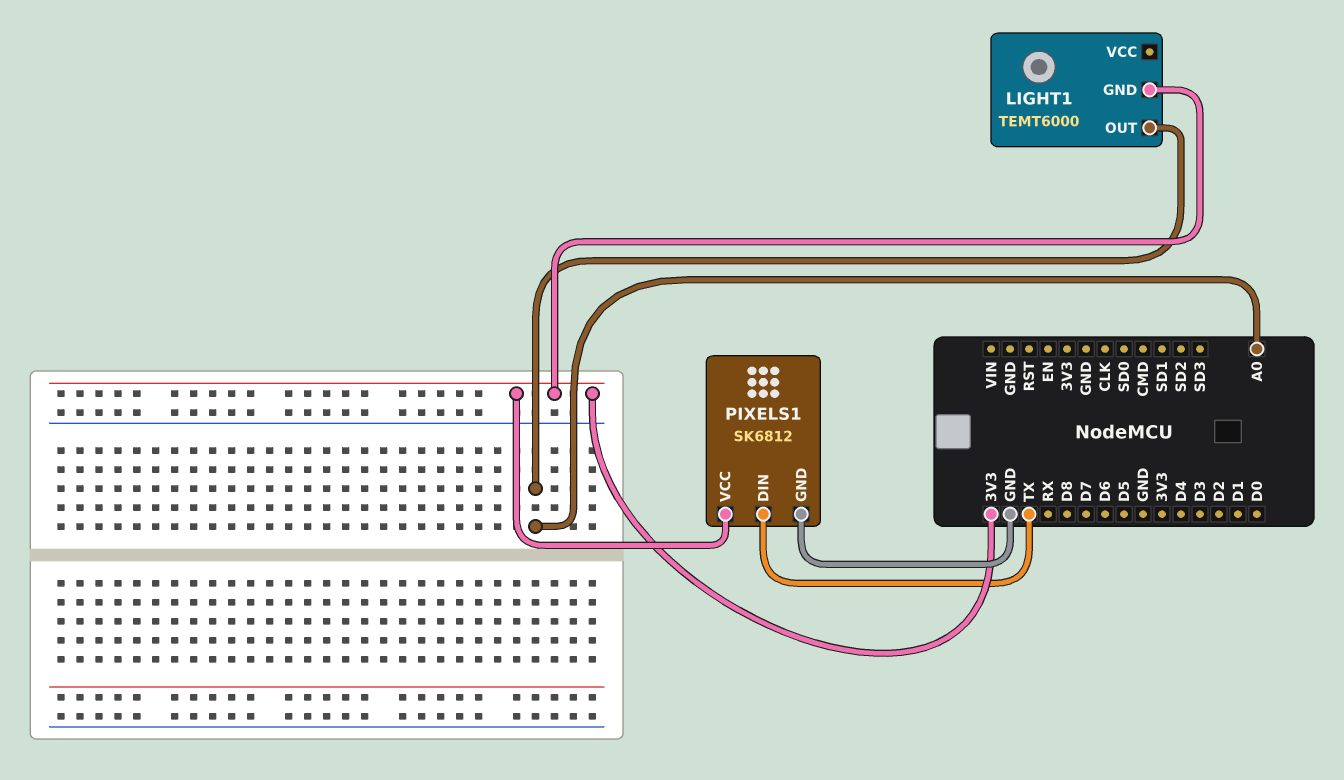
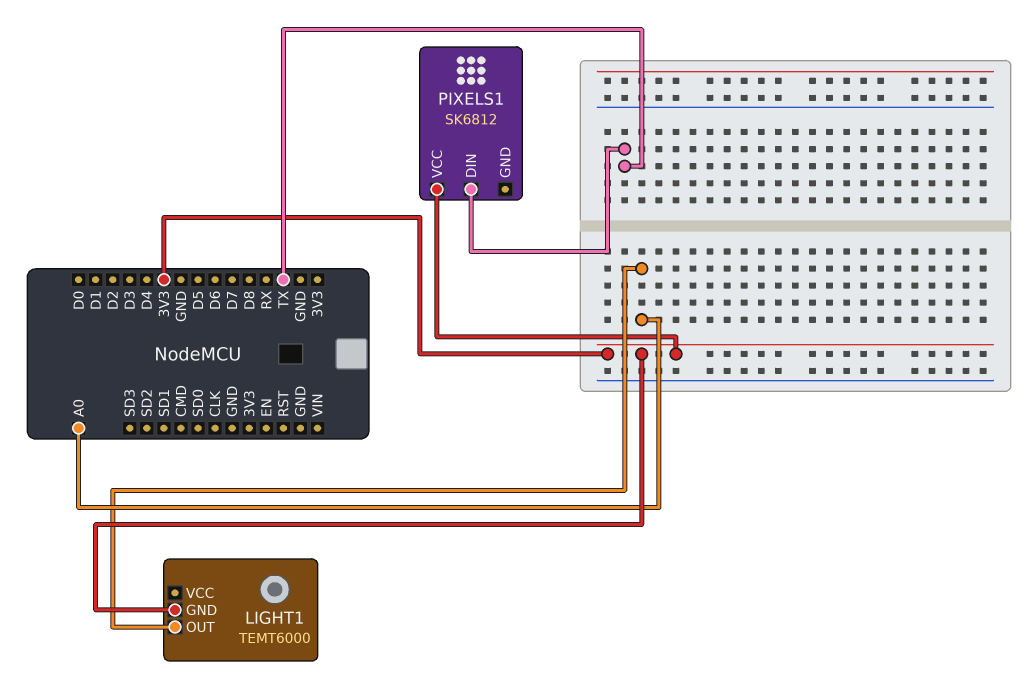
PIXELS1 pin GND: GND -> none

